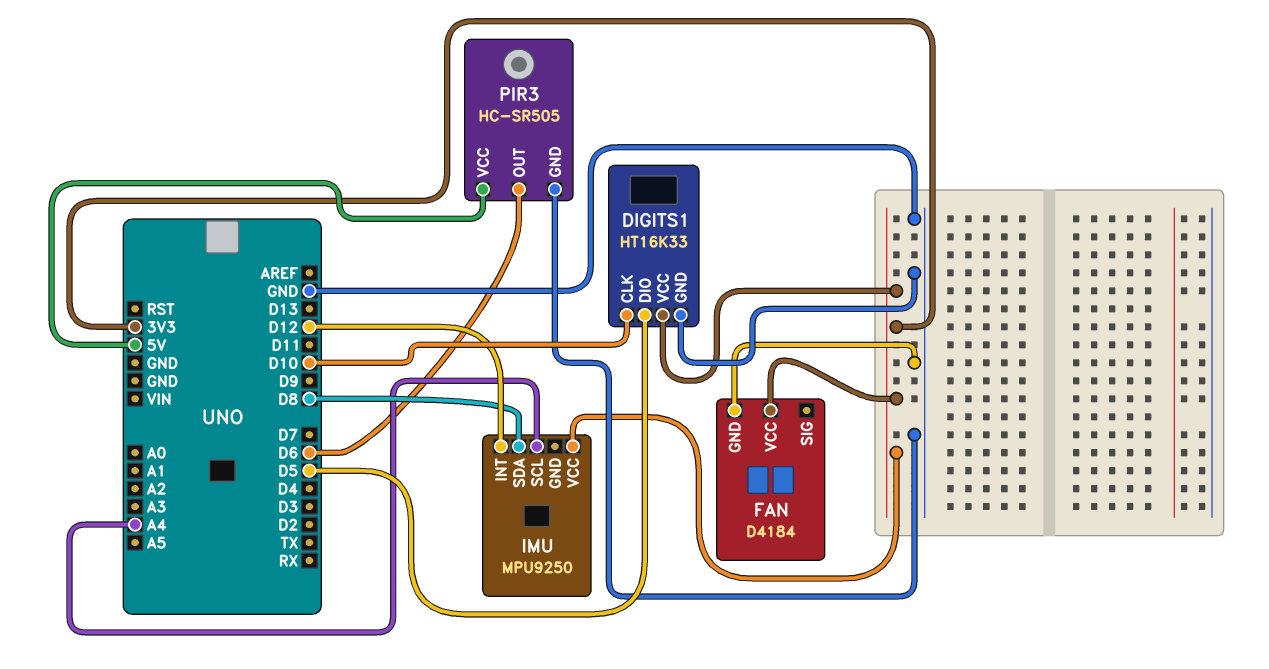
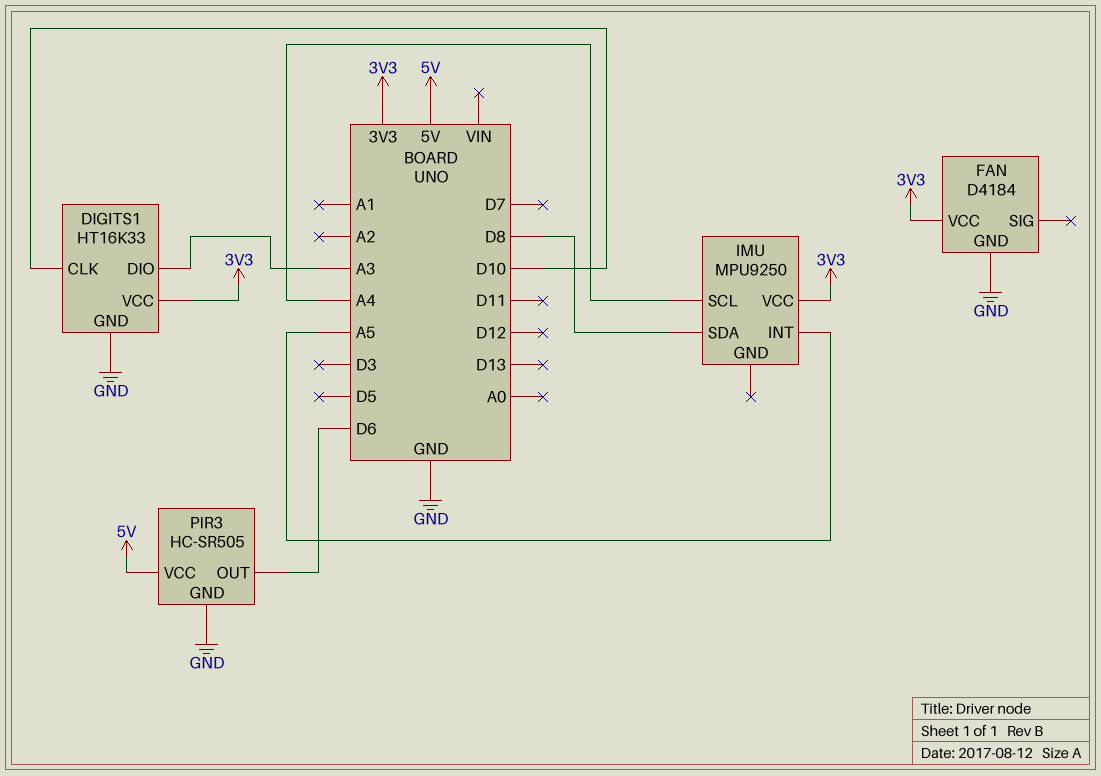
DIGITS1 pin DIO: D5 -> A3
IMU pin INT: D12 -> A5

